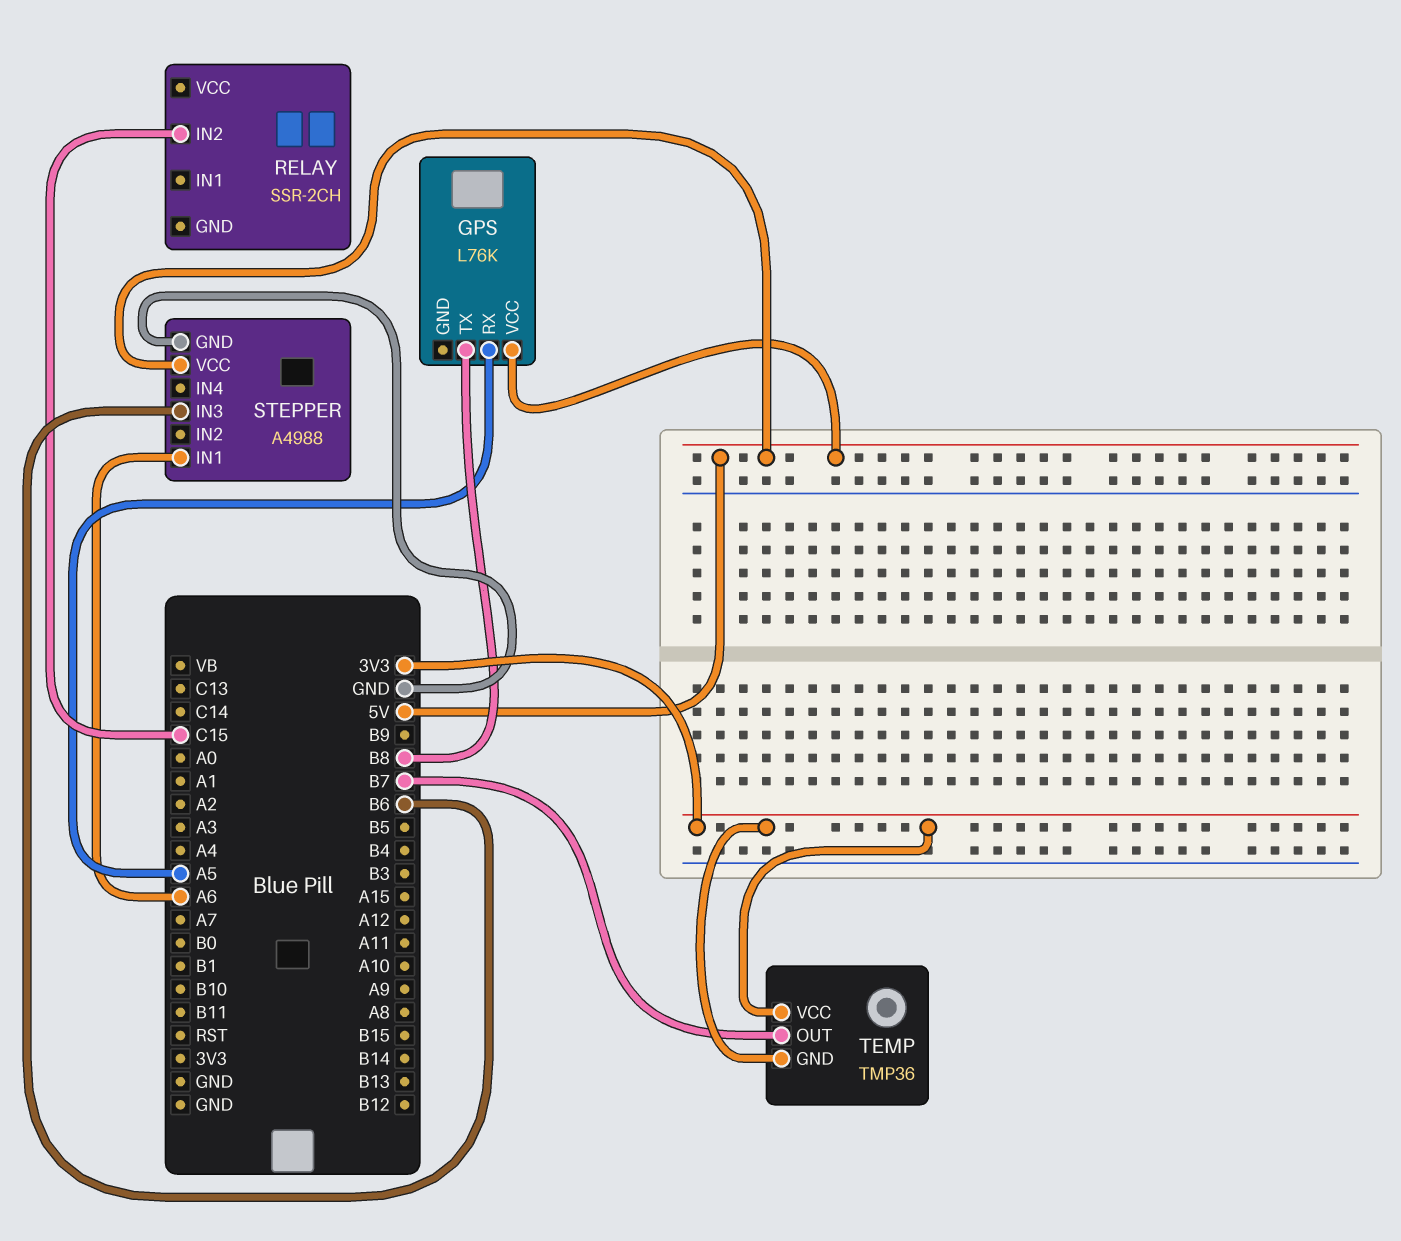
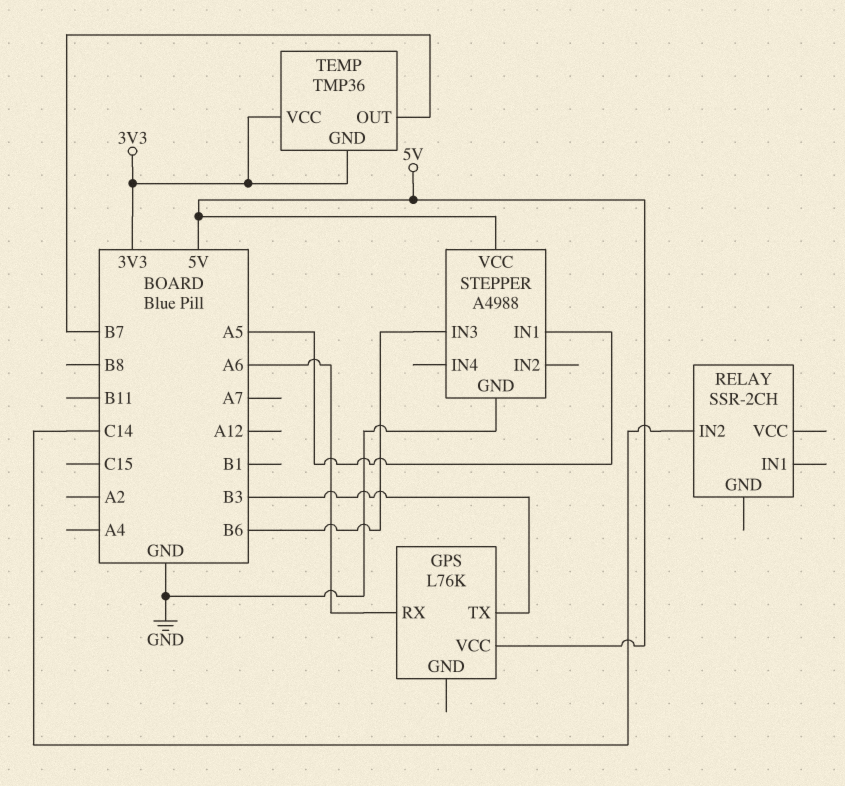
GPS pin RX: A5 -> A6
GPS pin TX: B8 -> B3
RELAY pin IN2: C15 -> C14
STEPPER pin IN1: A6 -> A5

